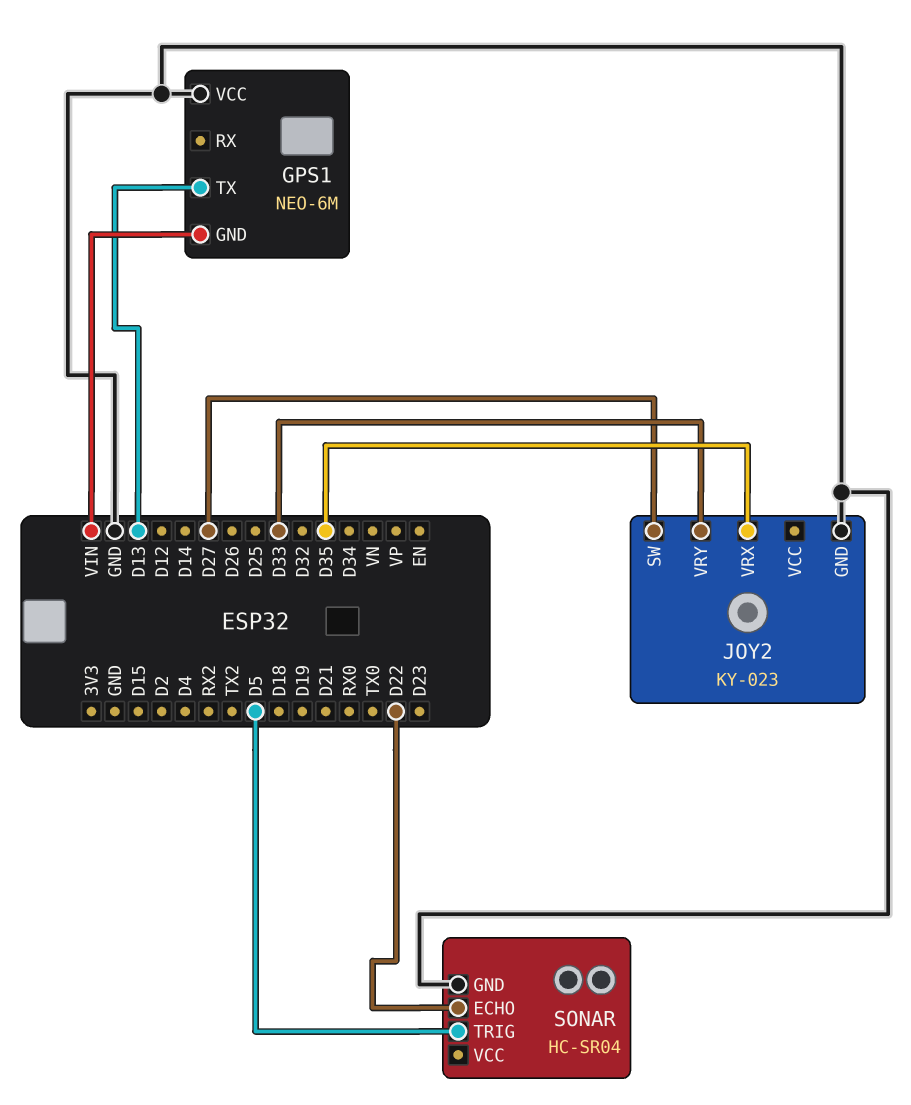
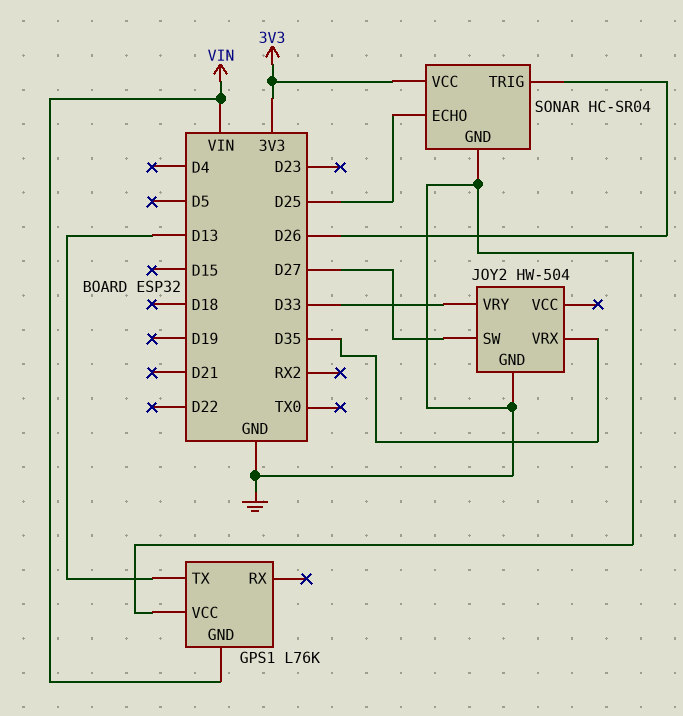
GPS1: NEO-6M -> L76K
JOY2: KY-023 -> HW-504
SONAR pin ECHO: D22 -> D25
SONAR pin TRIG: D5 -> D26
SONAR pin VCC: none -> 3V3

